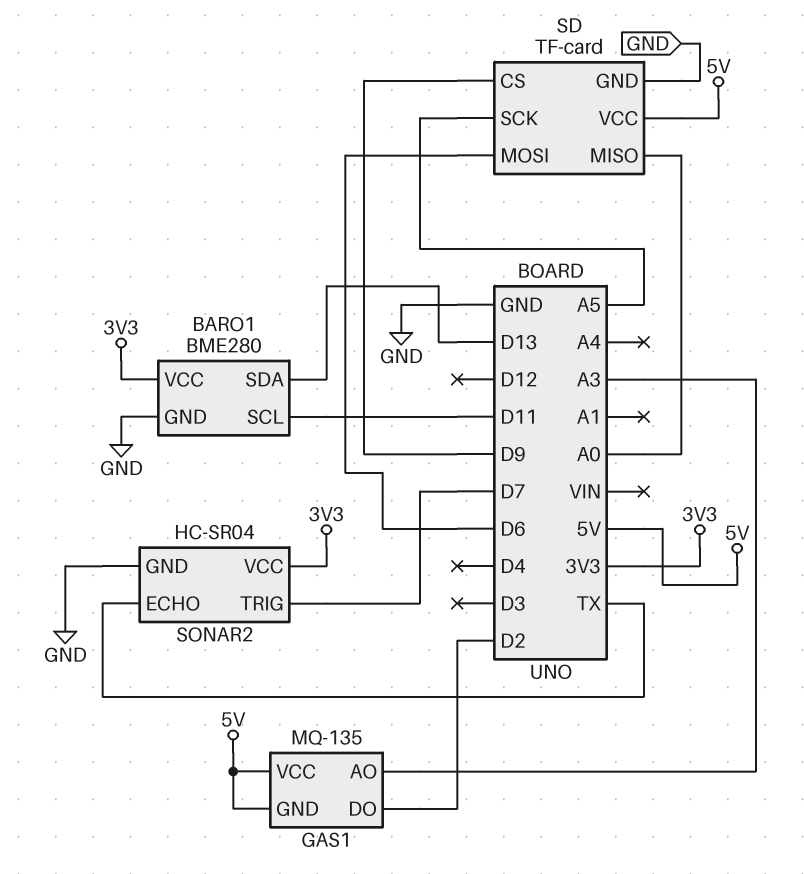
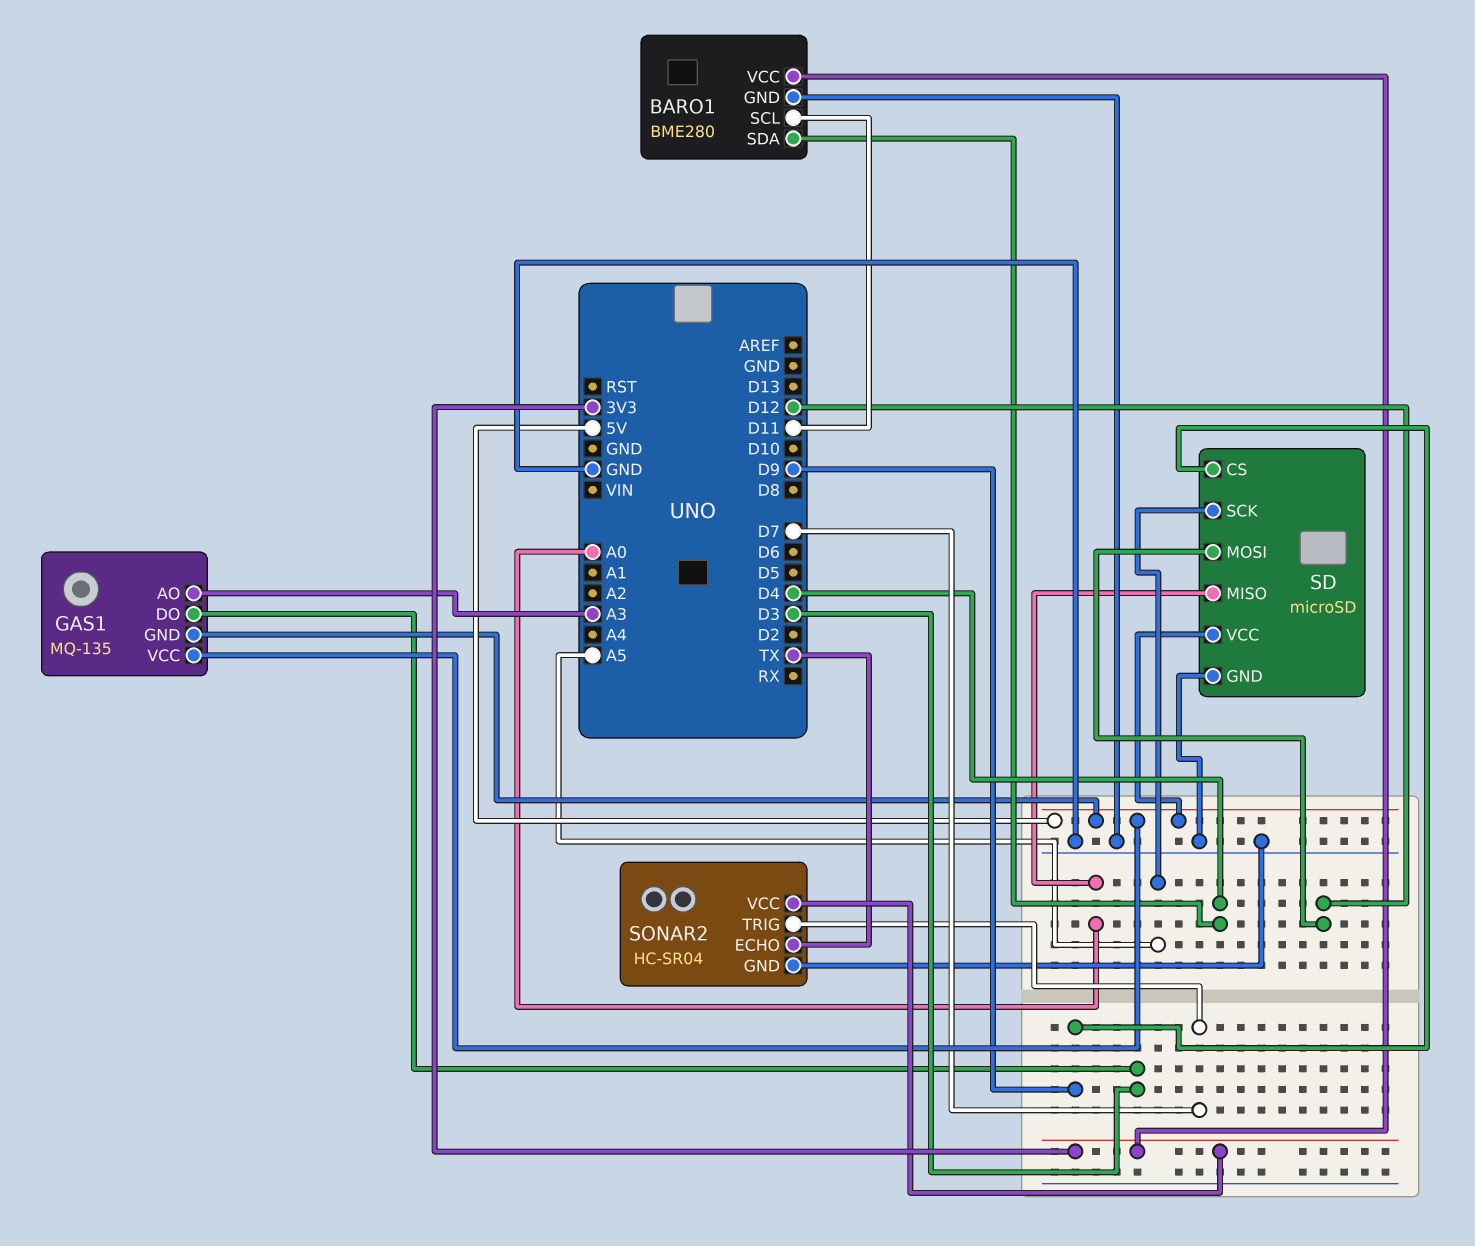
BARO1 pin SDA: D13 -> D4
GAS1 pin DO: D2 -> D3
SD: TF-card -> microSD
SD pin MOSI: D6 -> D12

